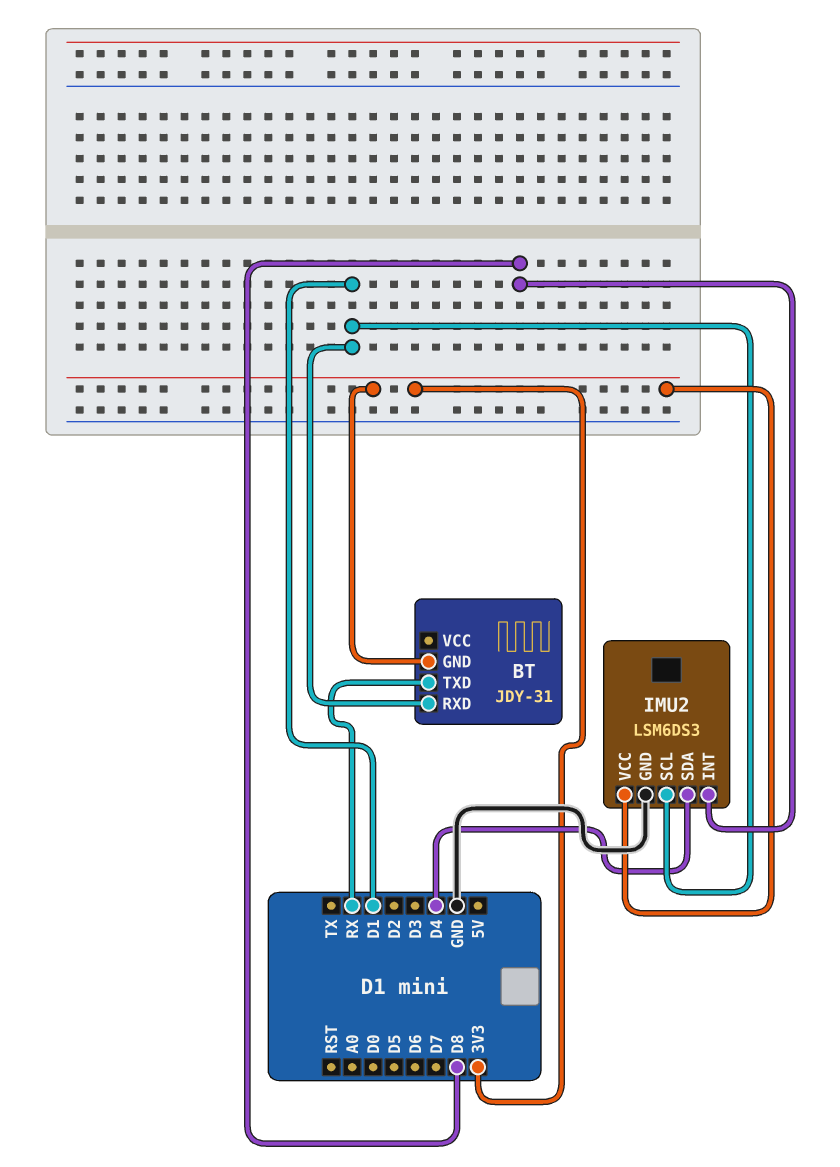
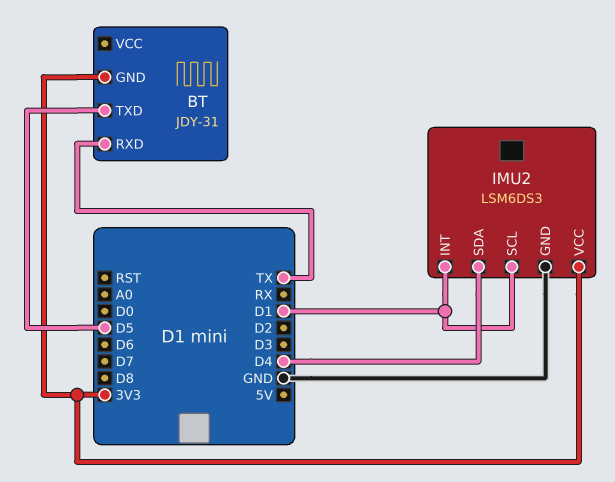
BT pin RXD: D1 -> TX
BT pin TXD: RX -> D5
IMU2 pin INT: D8 -> D1

